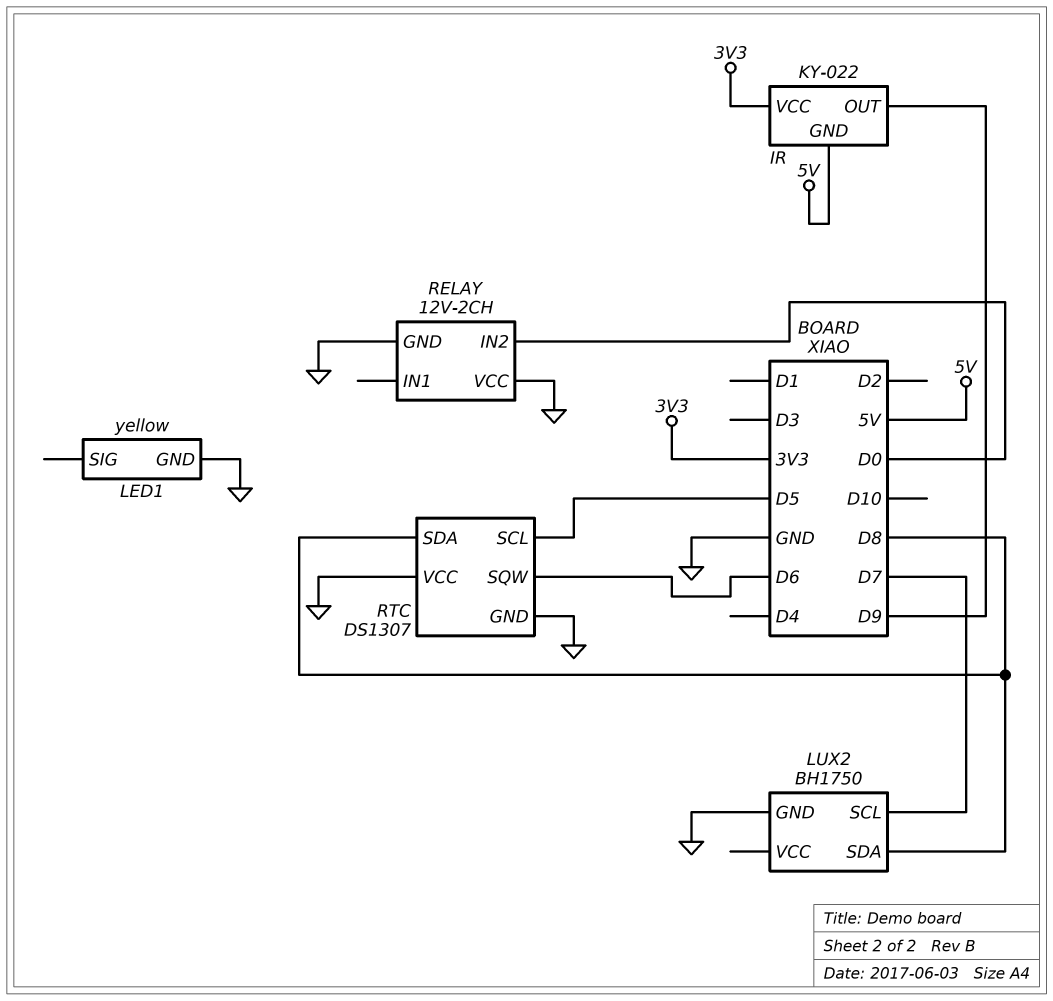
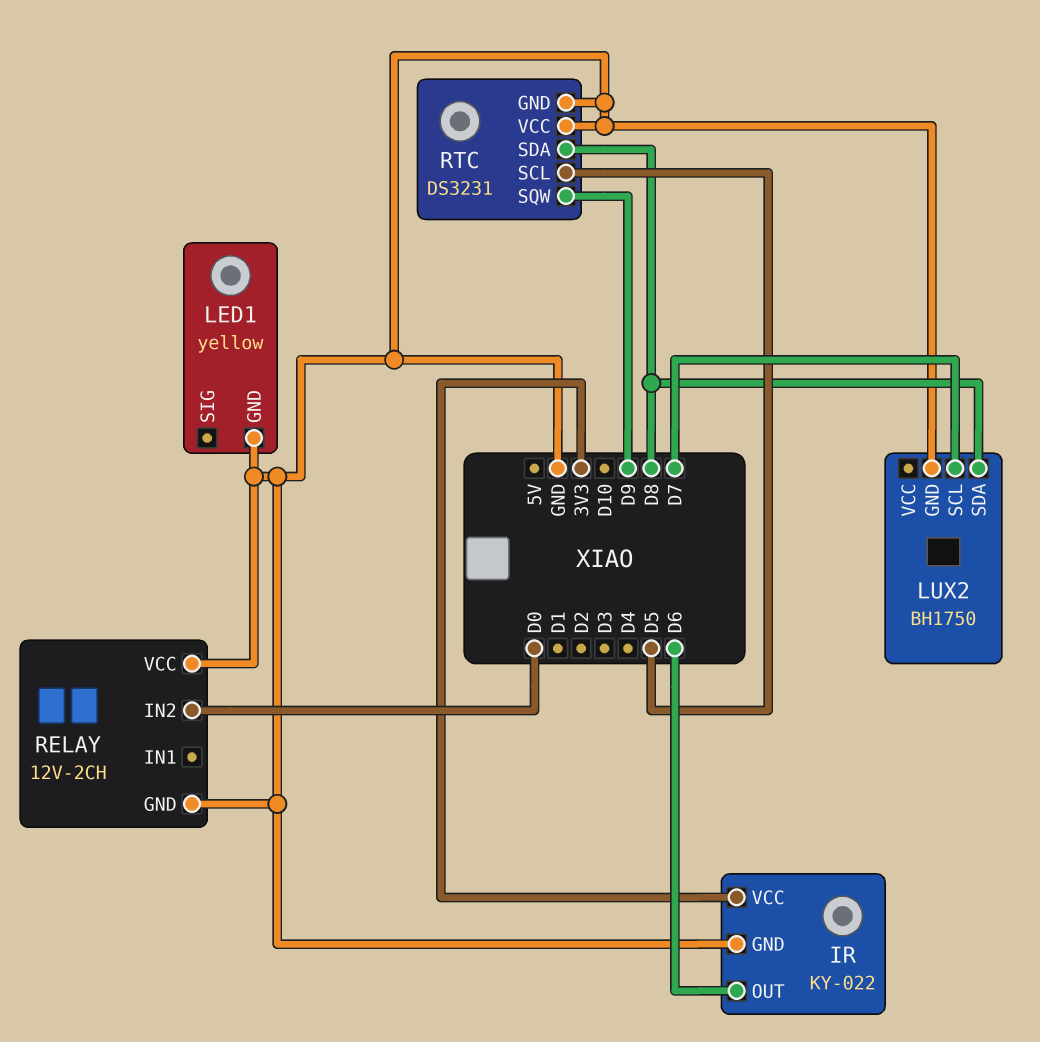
IR pin GND: 5V -> GND
IR pin OUT: D9 -> D6
RTC: DS1307 -> DS3231
RTC pin SQW: D6 -> D9

